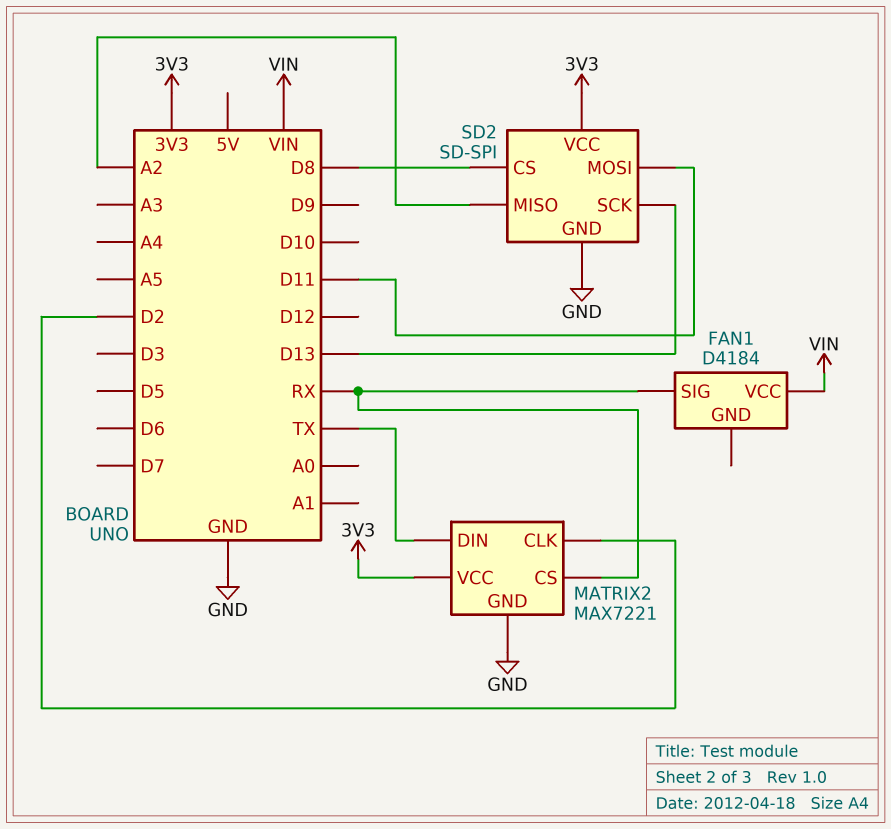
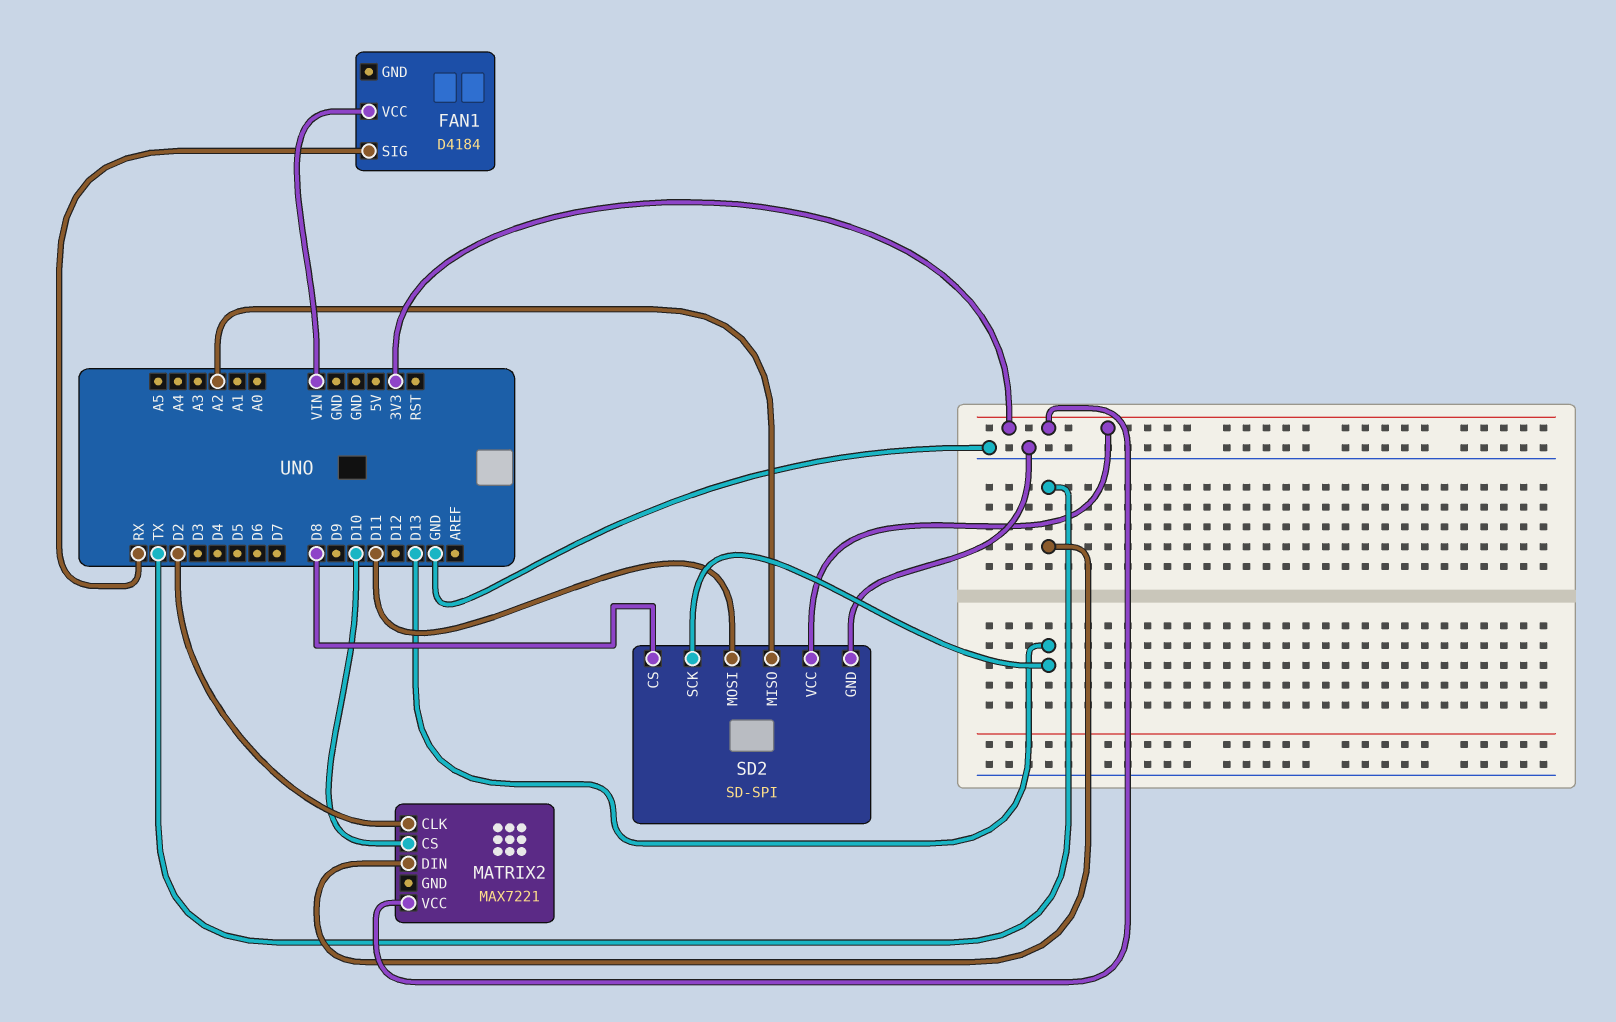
MATRIX2 pin CS: RX -> D10
MATRIX2 pin GND: GND -> none

